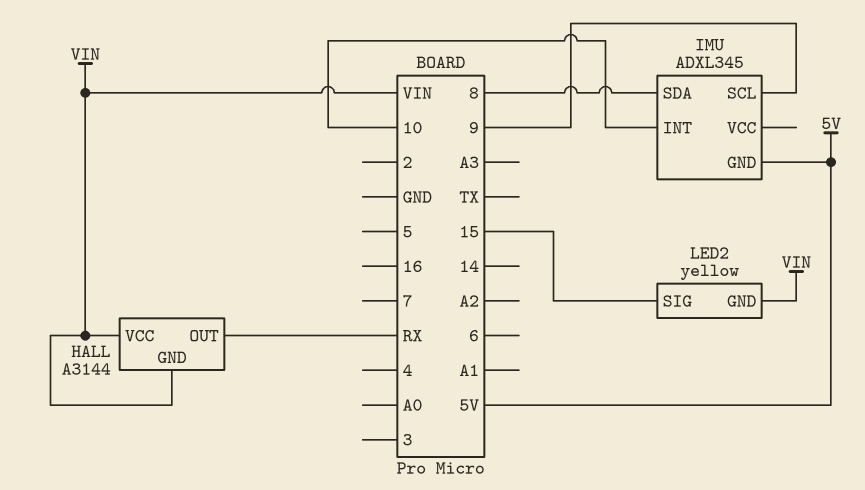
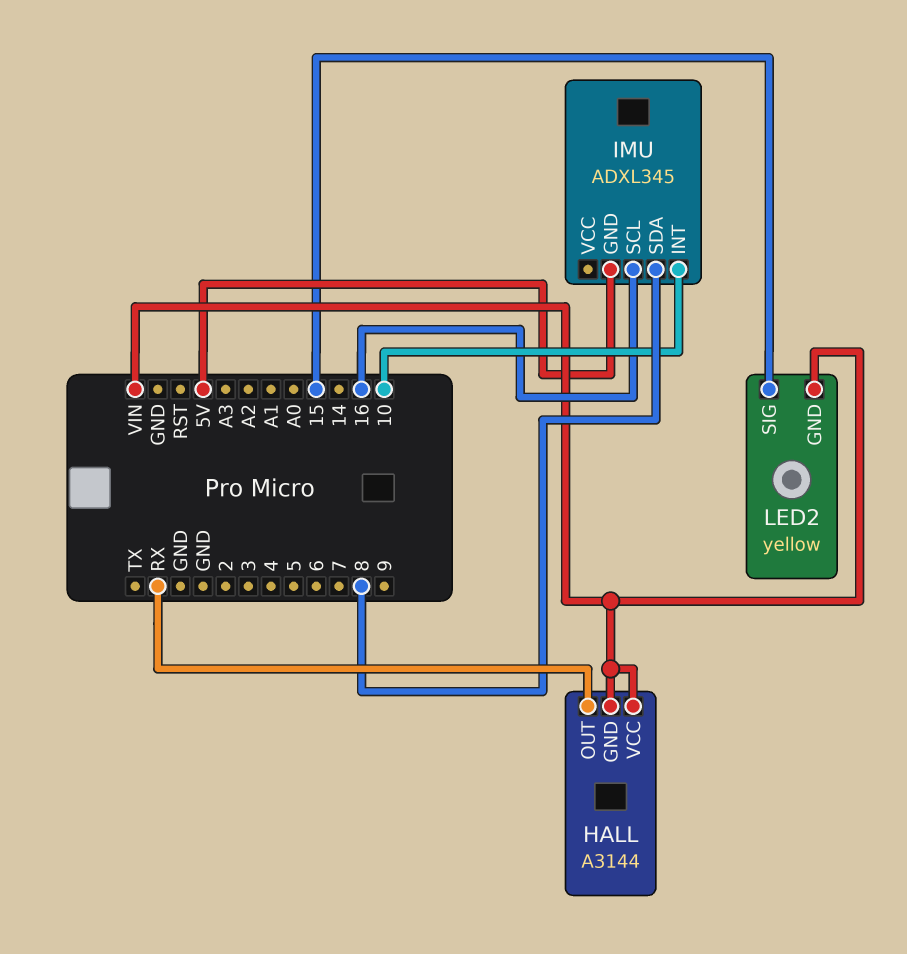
IMU pin SCL: 9 -> 16

